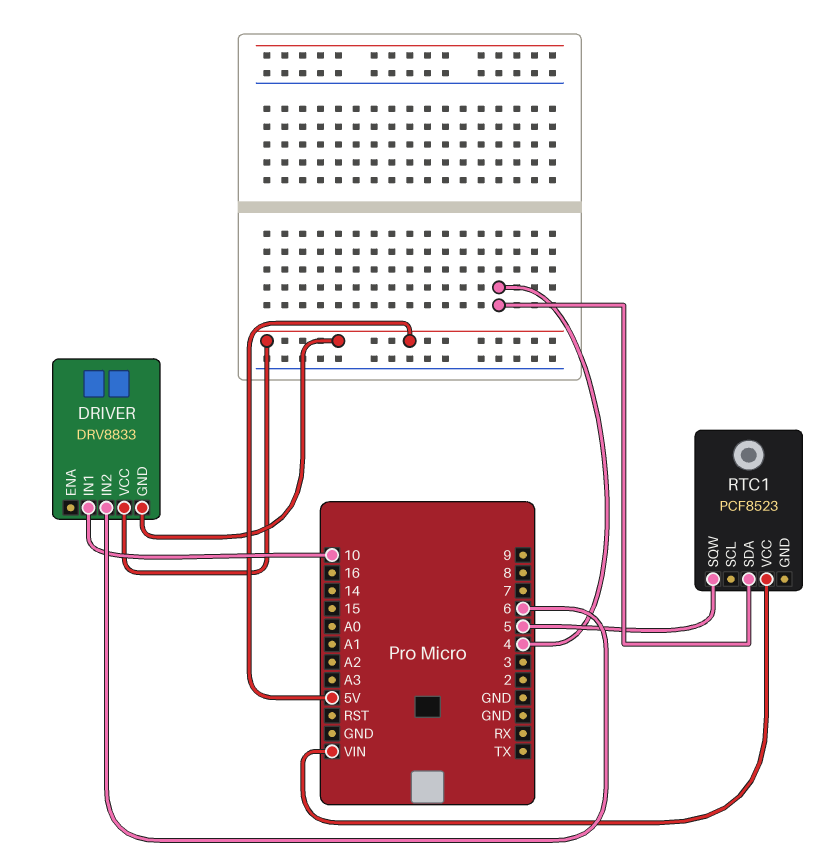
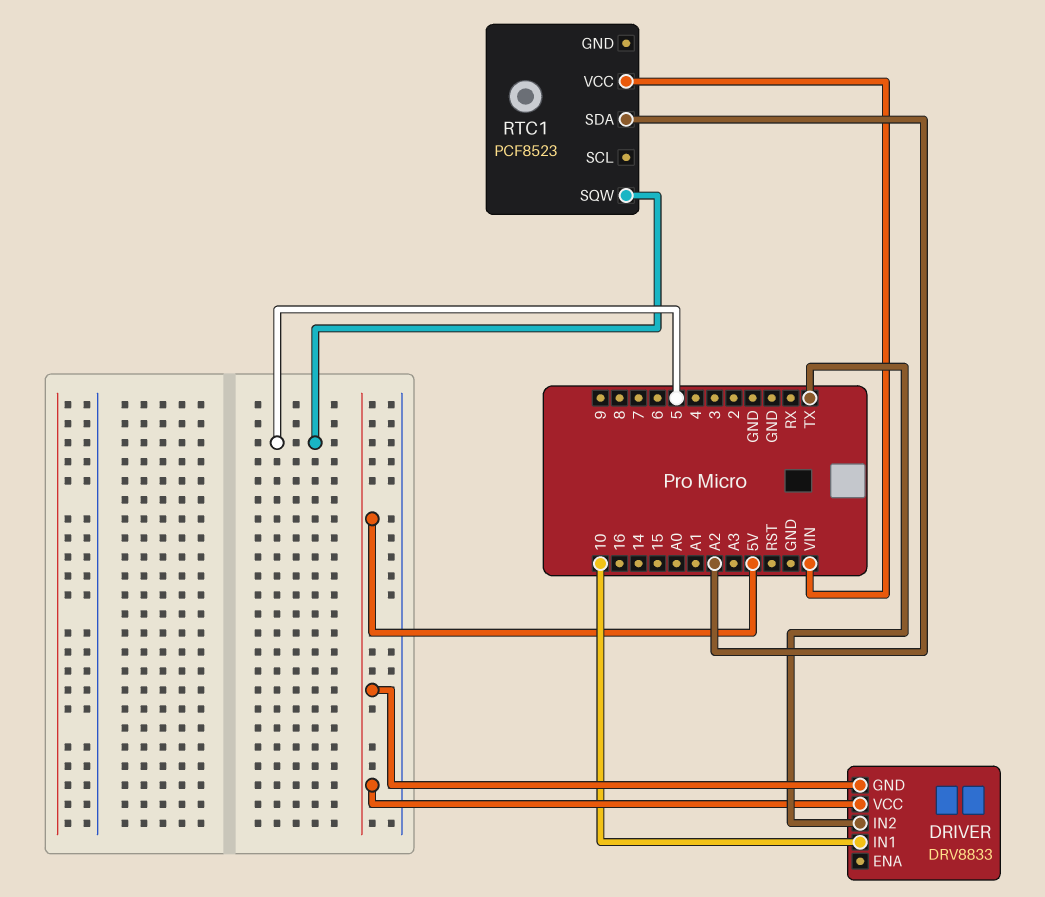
DRIVER pin IN2: 6 -> TX
RTC1 pin SDA: 4 -> A2

